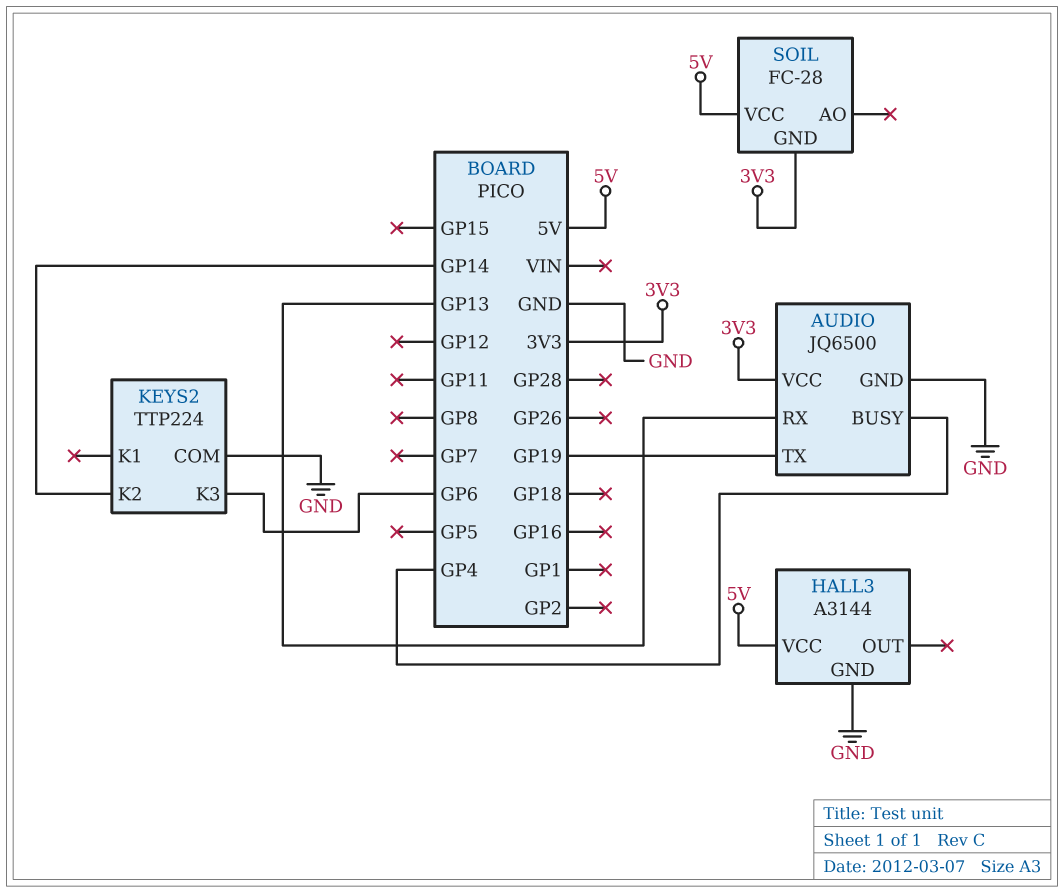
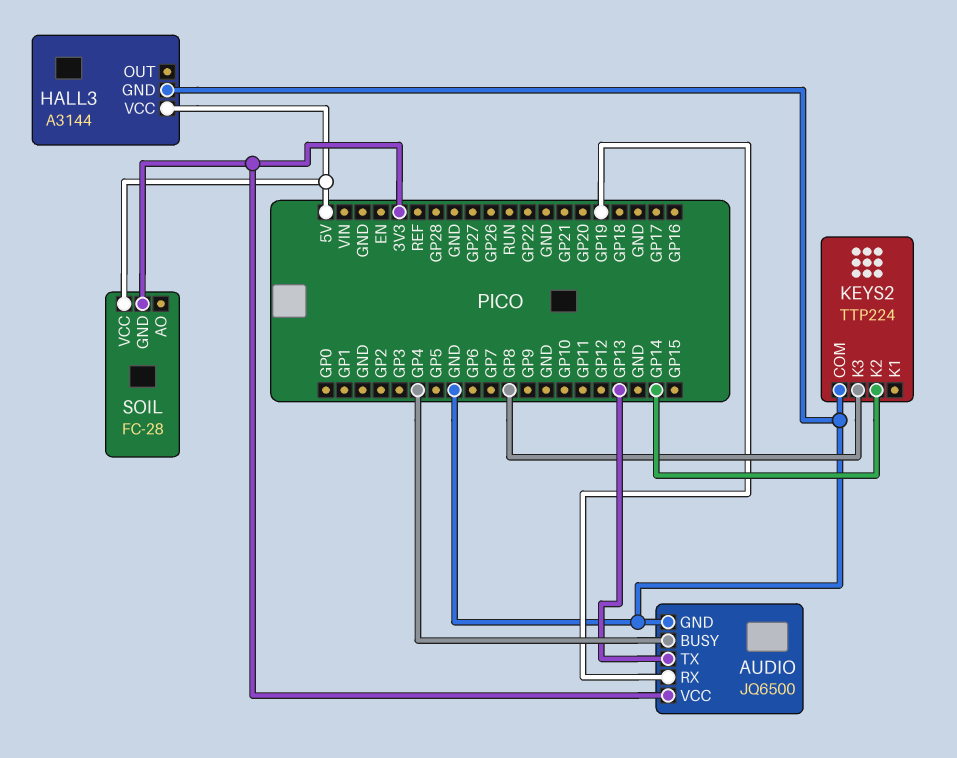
AUDIO pin RX: GP13 -> GP19
AUDIO pin TX: GP19 -> GP13
KEYS2 pin K3: GP6 -> GP8

